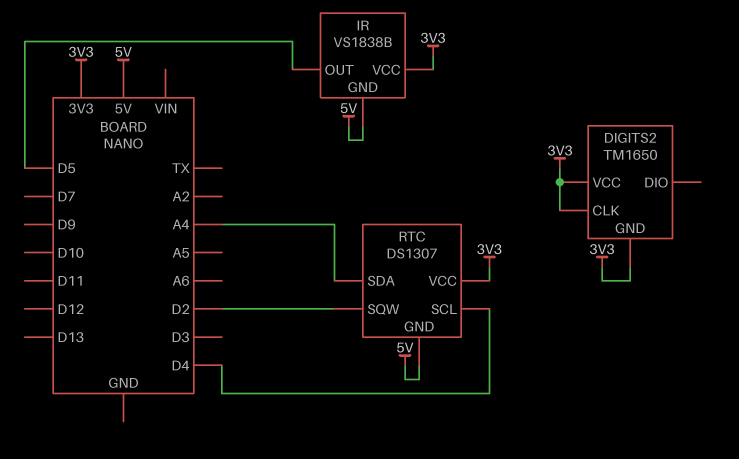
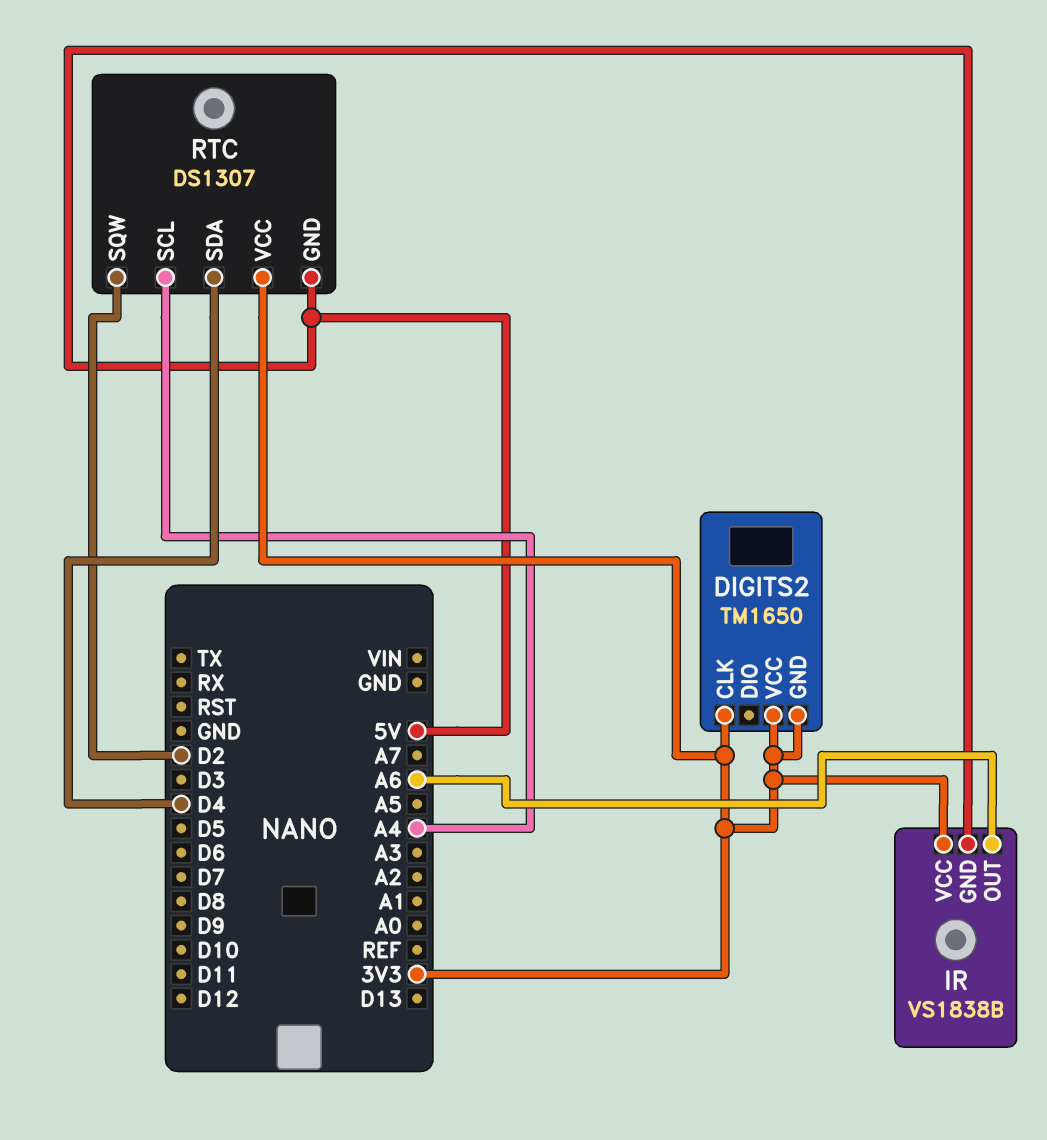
IR pin OUT: D5 -> A6
RTC pin SCL: D4 -> A4
RTC pin SDA: A4 -> D4

